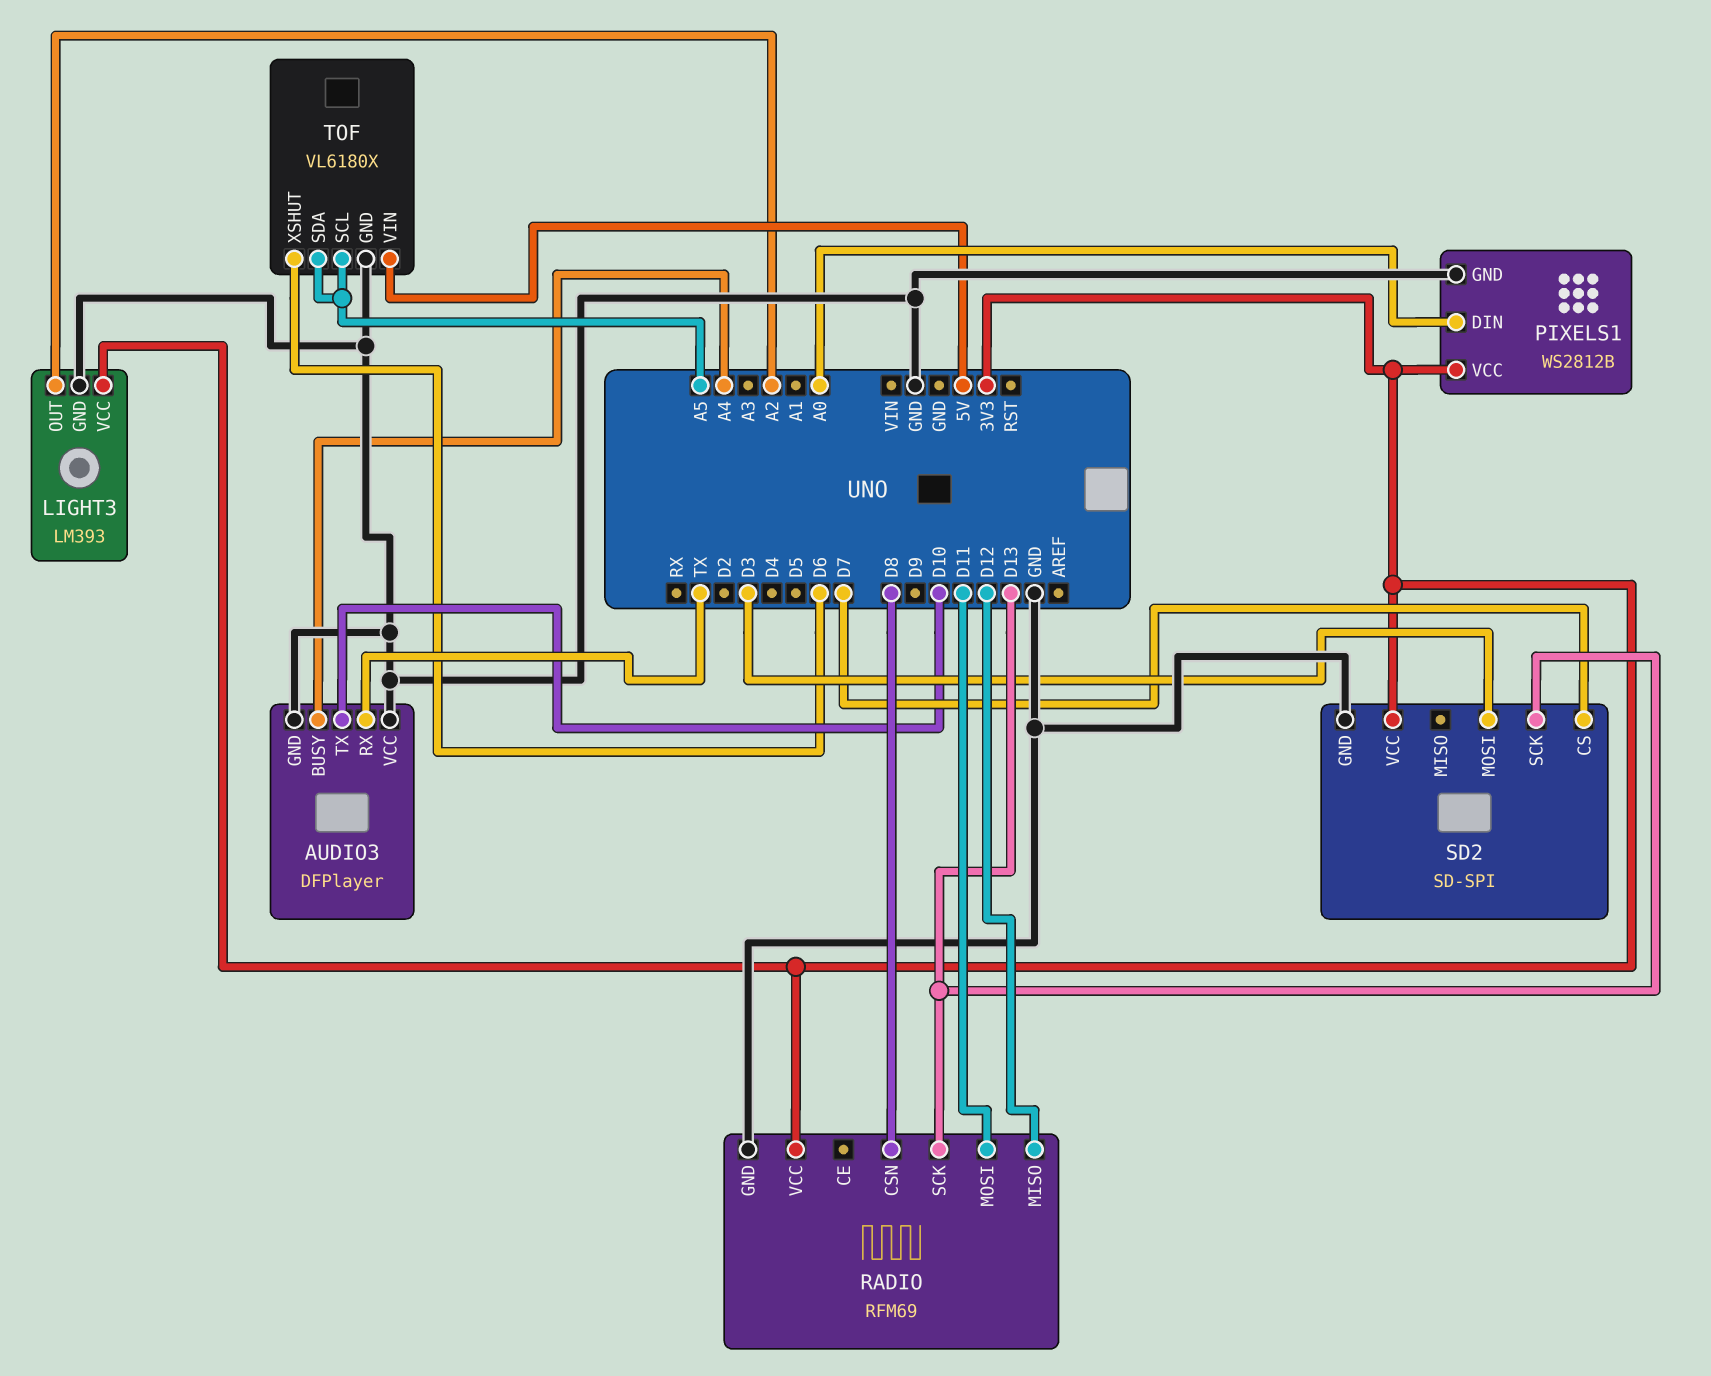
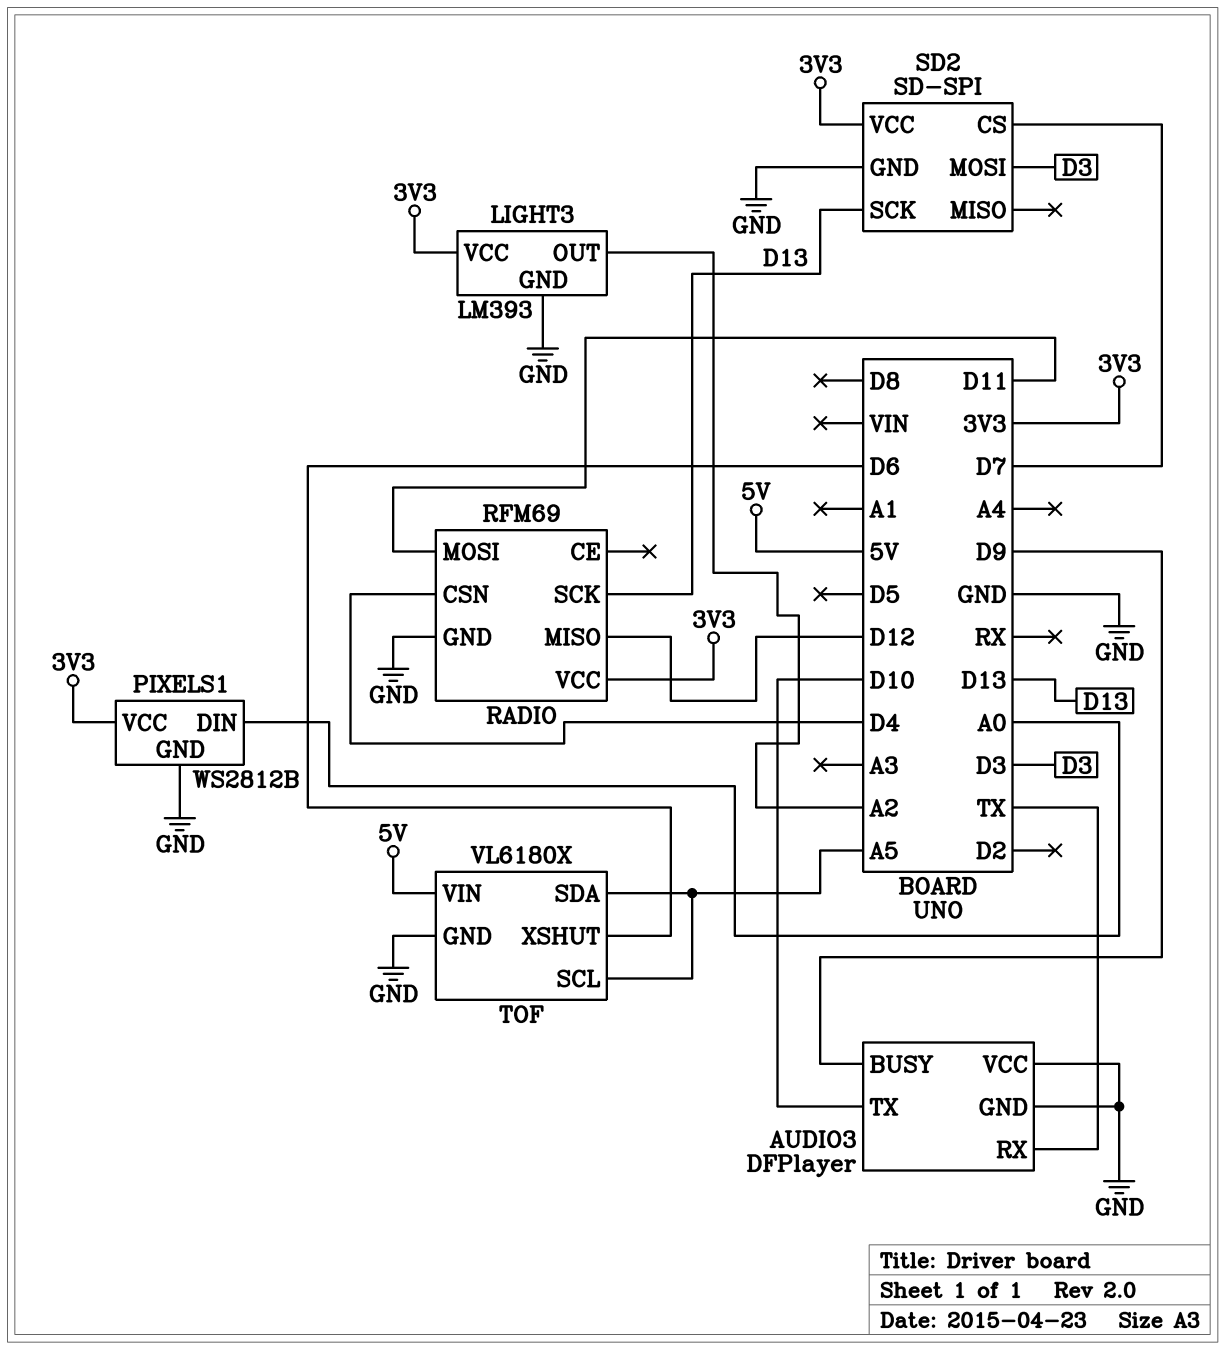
AUDIO3 pin BUSY: A4 -> D9
RADIO pin CSN: D8 -> D4

